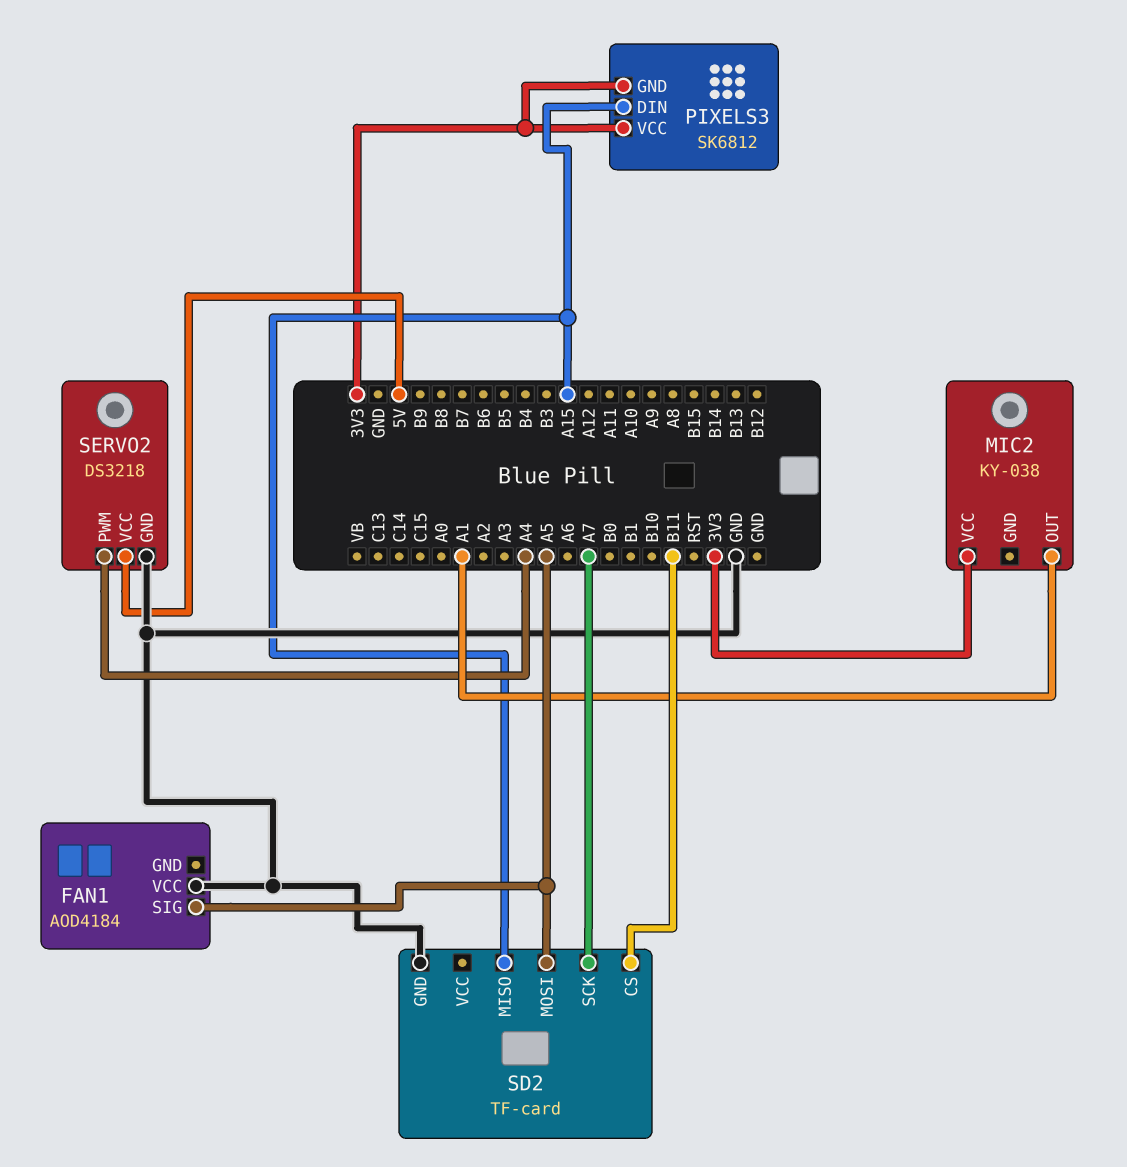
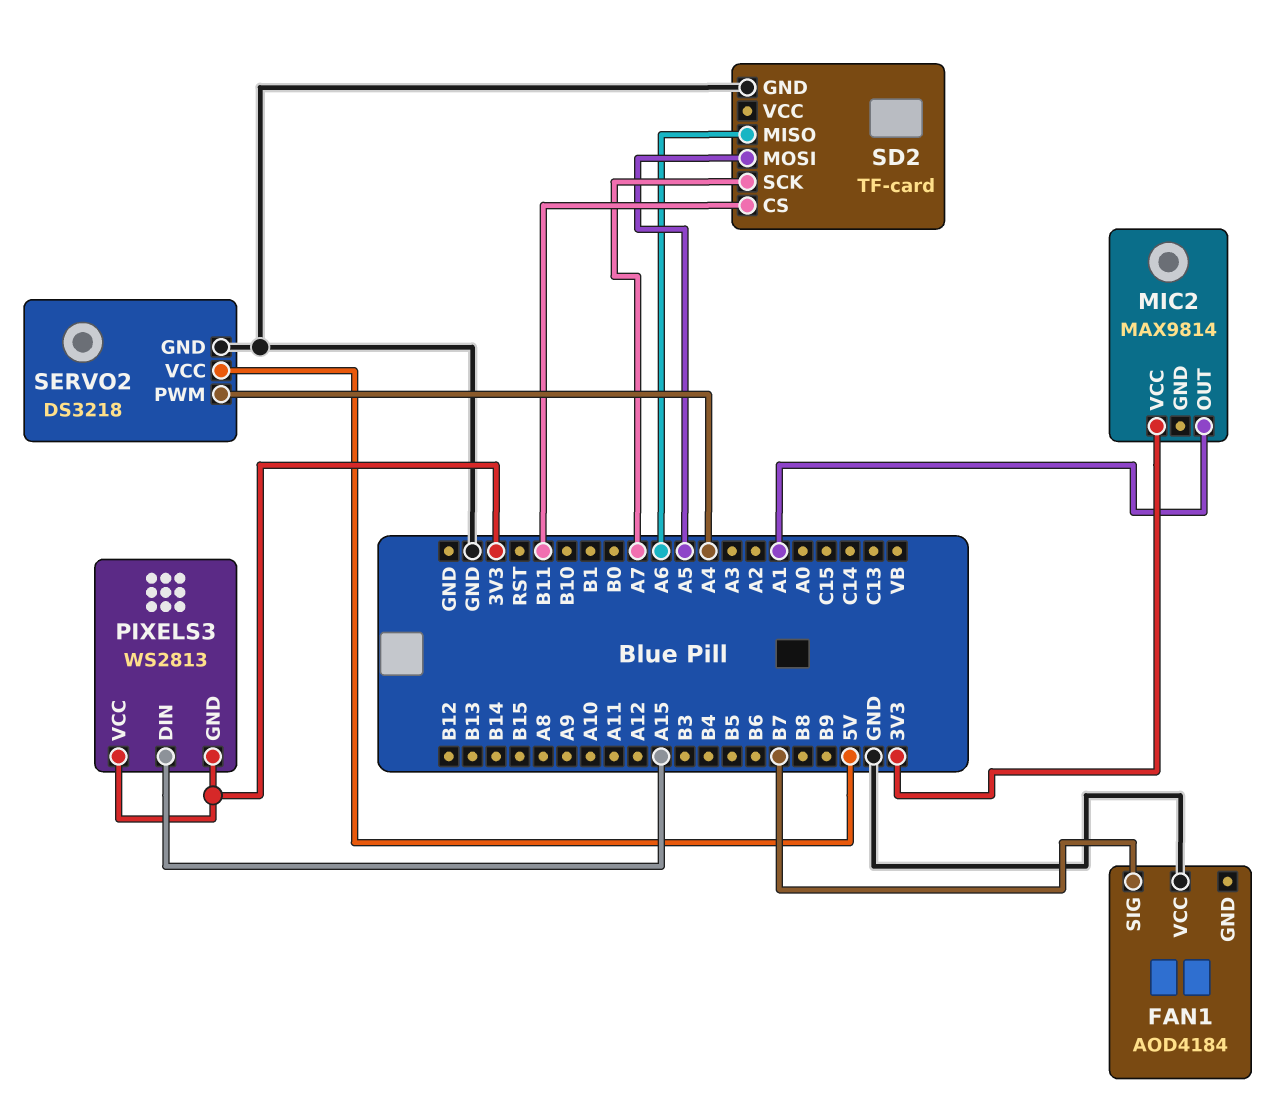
FAN1 pin SIG: A5 -> B7
MIC2: KY-038 -> MAX9814
PIXELS3: SK6812 -> WS2813
SD2 pin MISO: A15 -> A6

